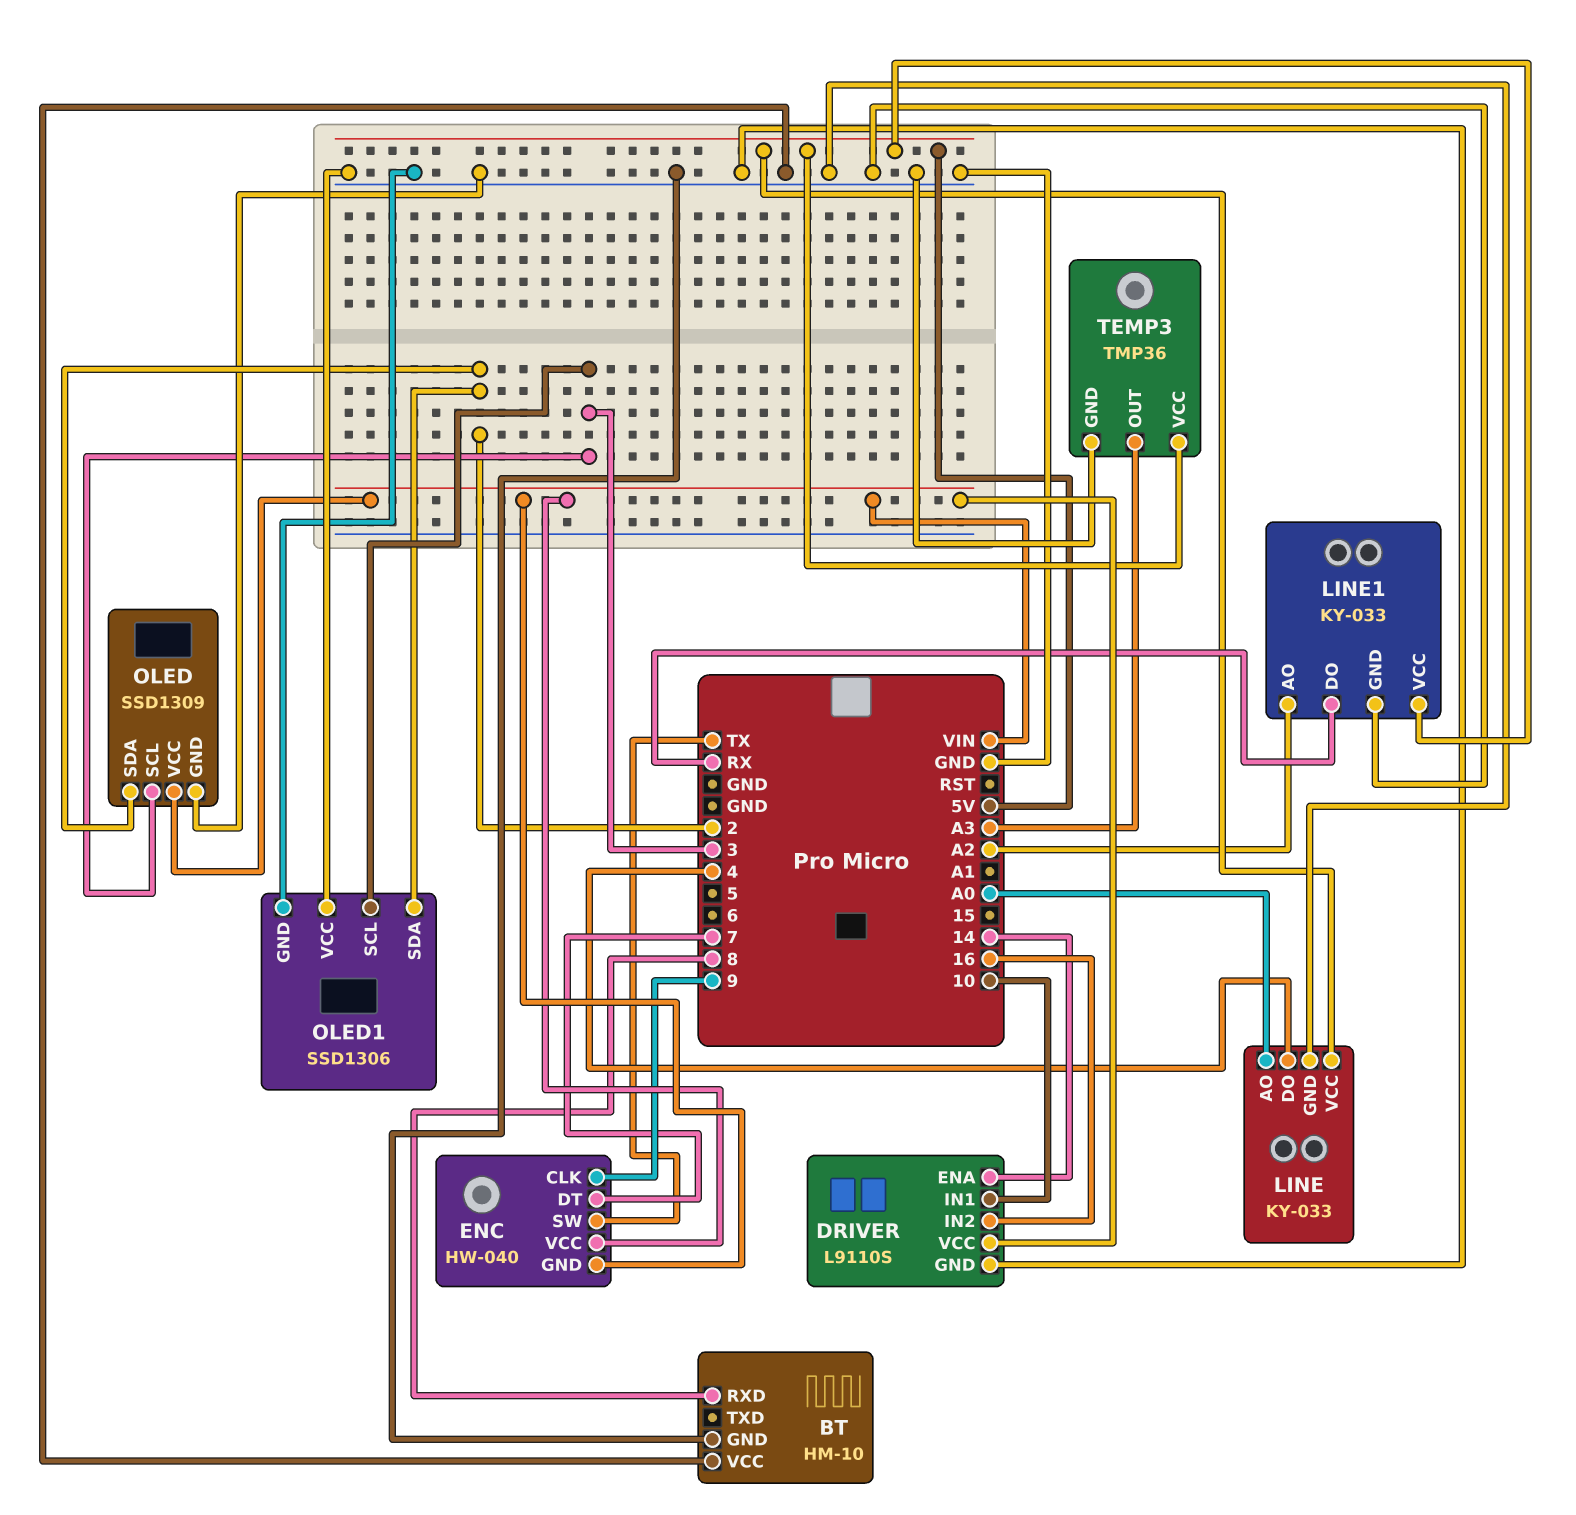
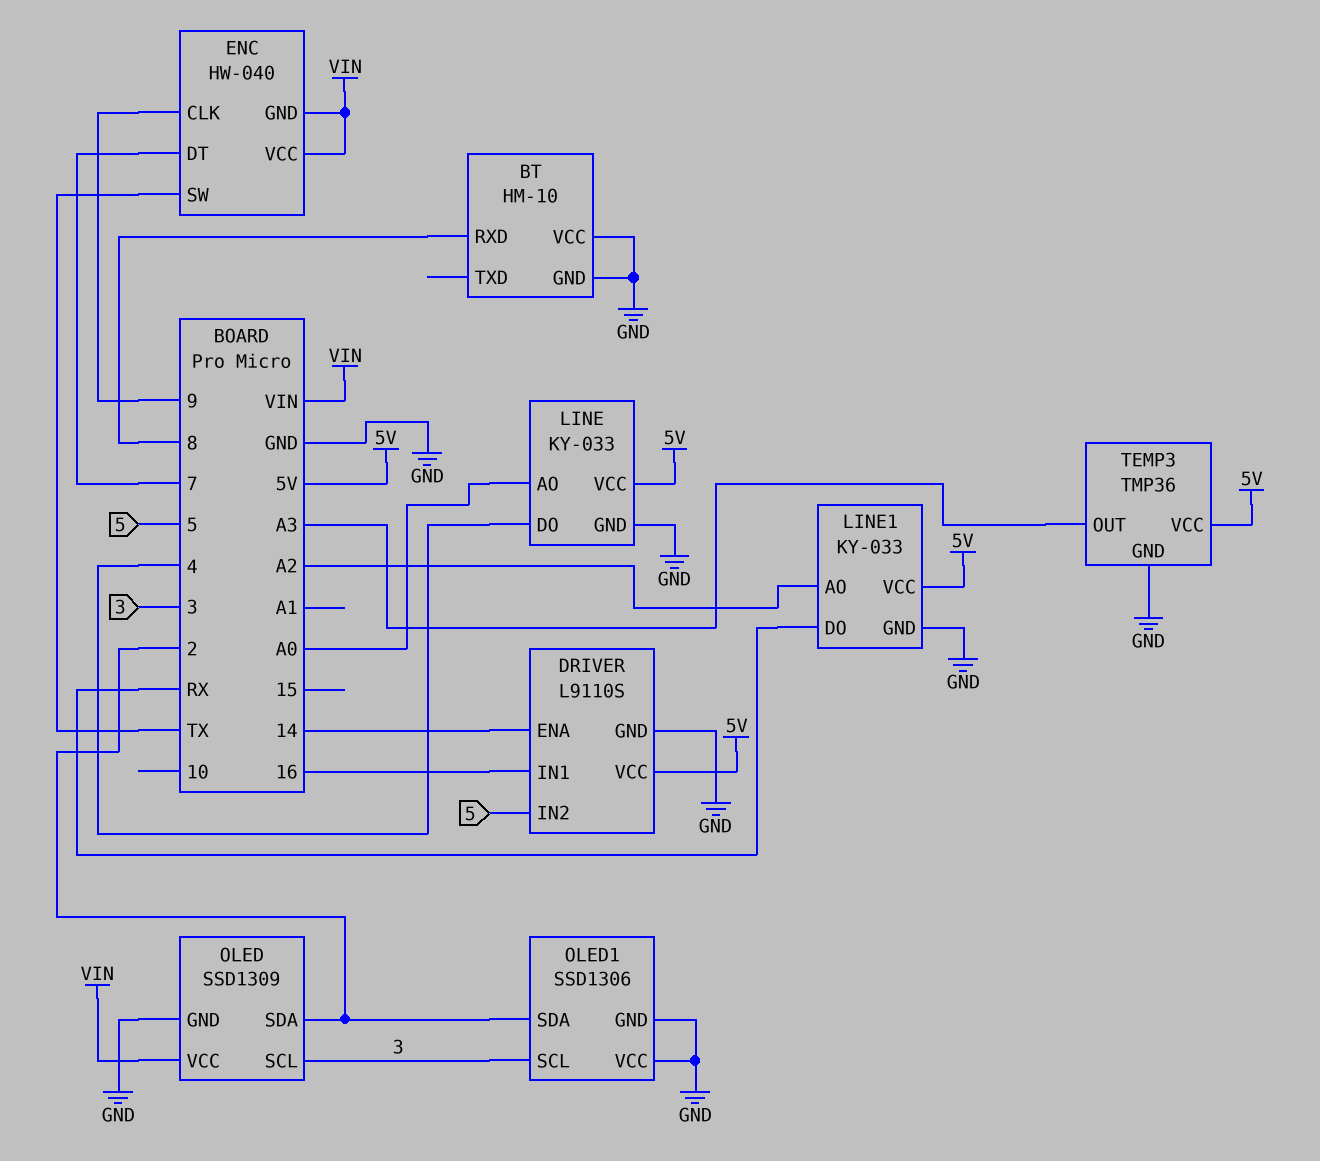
DRIVER pin IN1: 10 -> 16
DRIVER pin IN2: 16 -> 5
DRIVER pin VCC: VIN -> 5V

